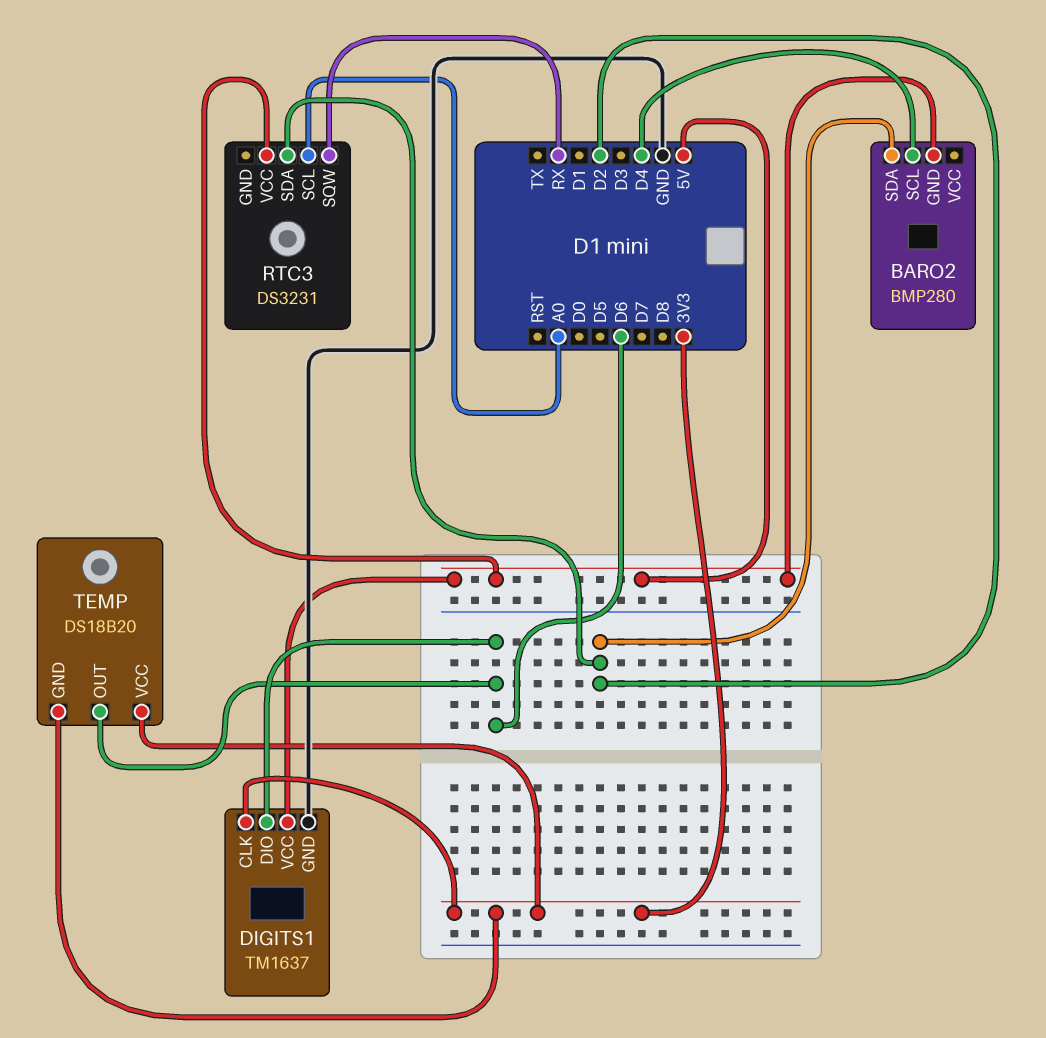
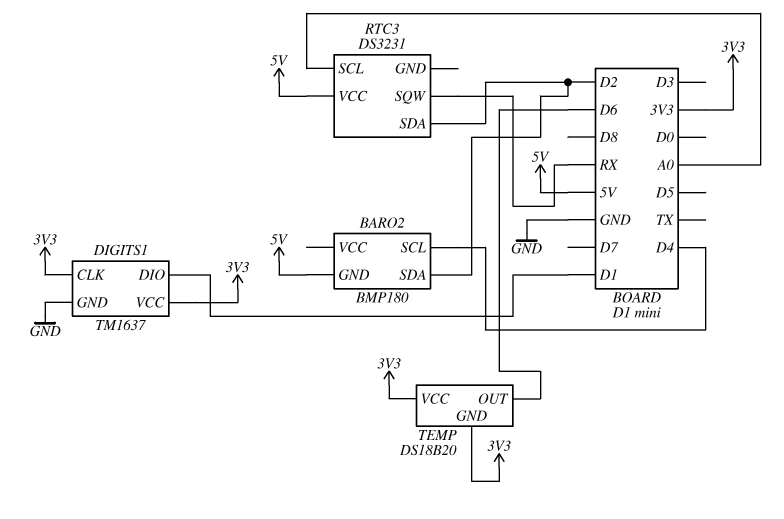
BARO2: BMP280 -> BMP180
DIGITS1 pin DIO: D6 -> D1
DIGITS1 pin VCC: 5V -> 3V3

